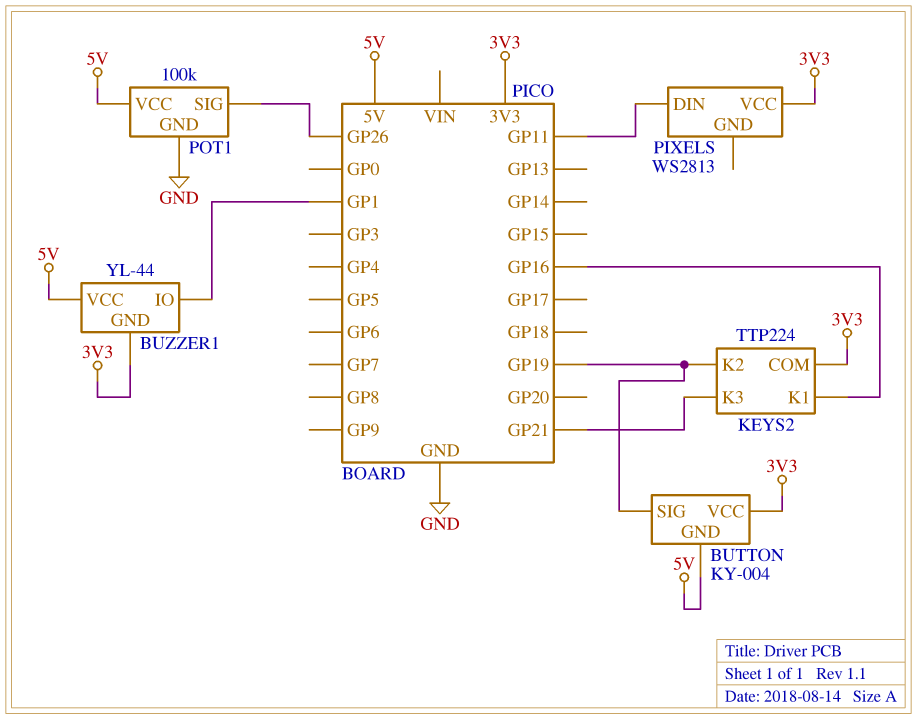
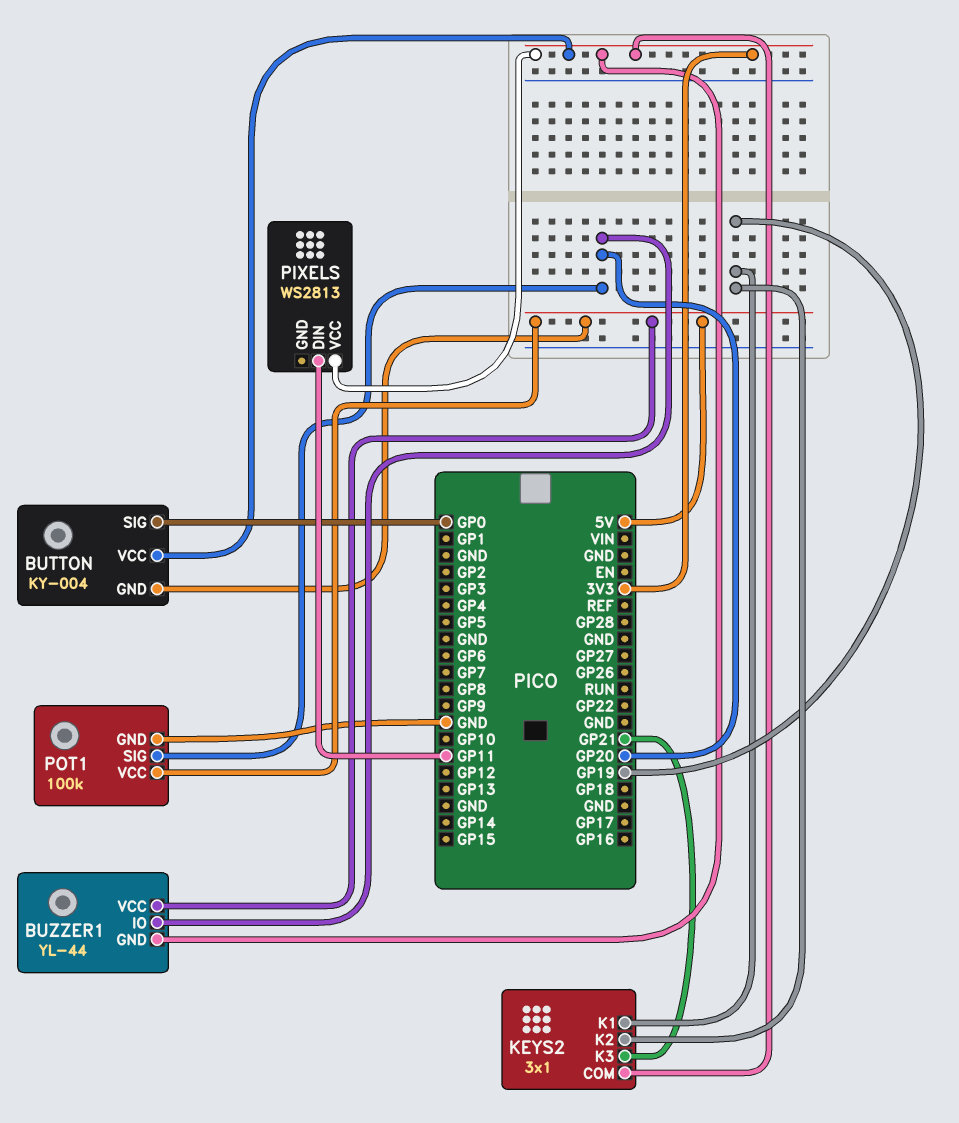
BUTTON pin SIG: GP19 -> GP0
BUZZER1 pin IO: GP1 -> GP20
KEYS2: TTP224 -> 3x1
KEYS2 pin K1: GP16 -> GP19
POT1 pin SIG: GP26 -> GP20

